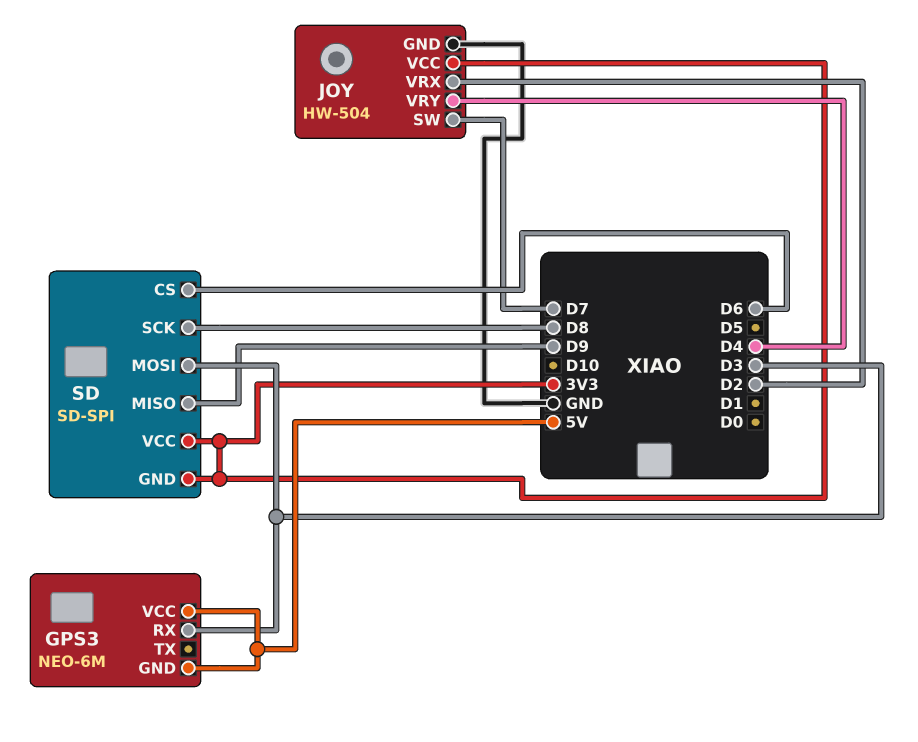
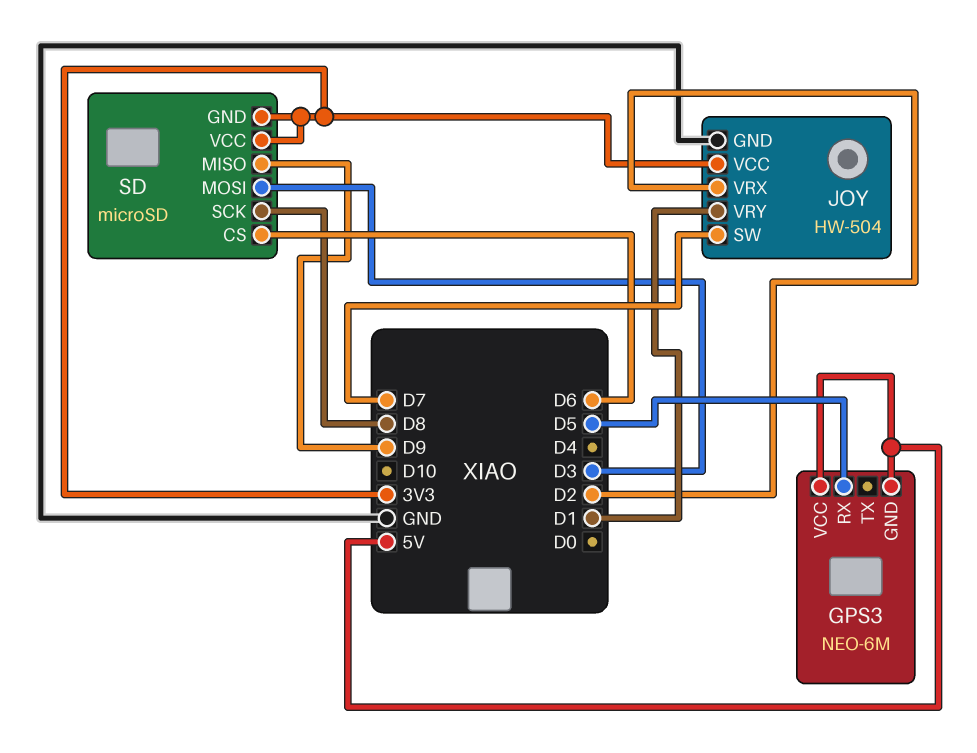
GPS3 pin RX: D3 -> D5
JOY pin VRY: D4 -> D1
SD: SD-SPI -> microSD

